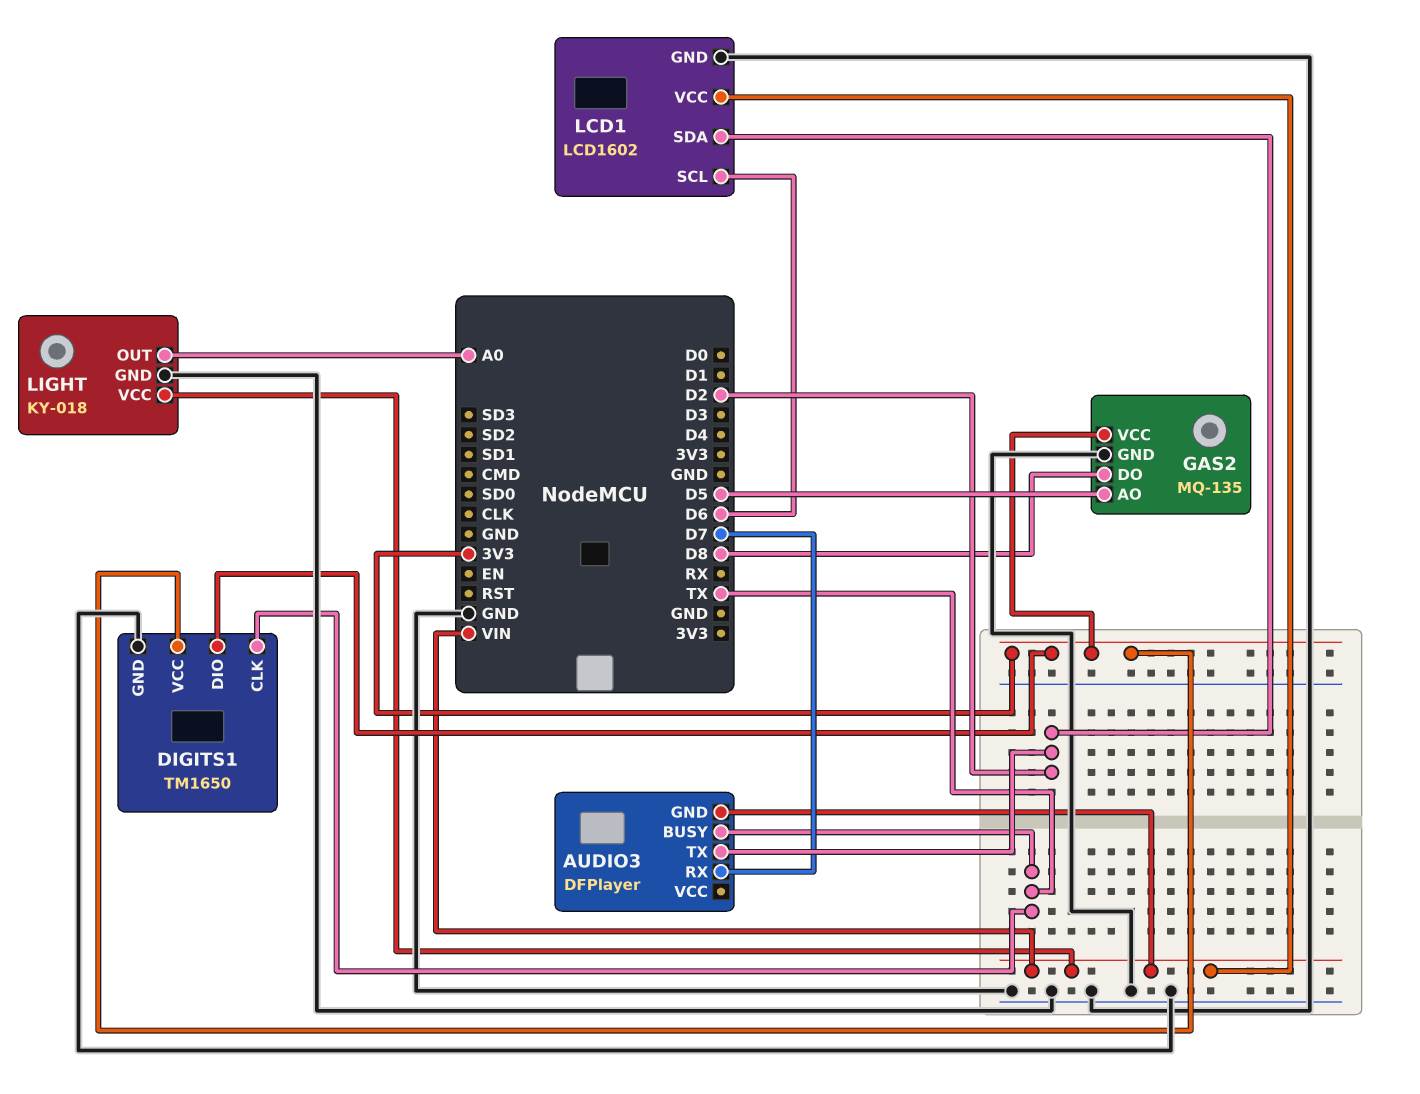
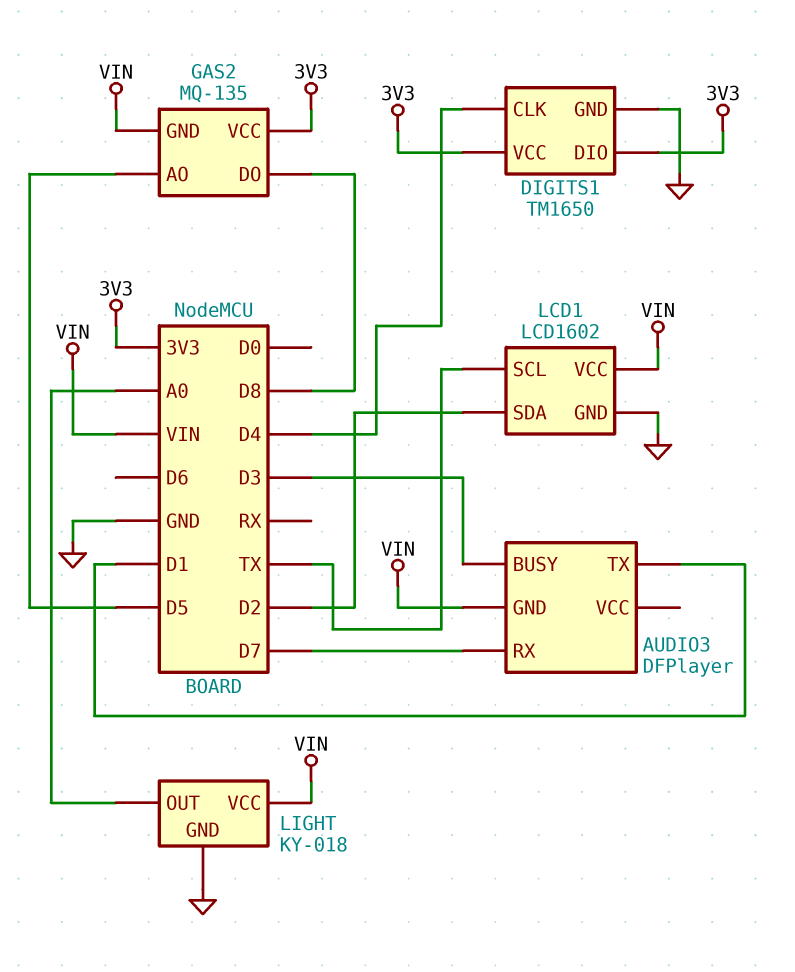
AUDIO3 pin BUSY: TX -> D3
AUDIO3 pin TX: D2 -> D1
DIGITS1 pin CLK: TX -> D4
GAS2 pin GND: GND -> VIN
LCD1 pin SCL: D6 -> TX

